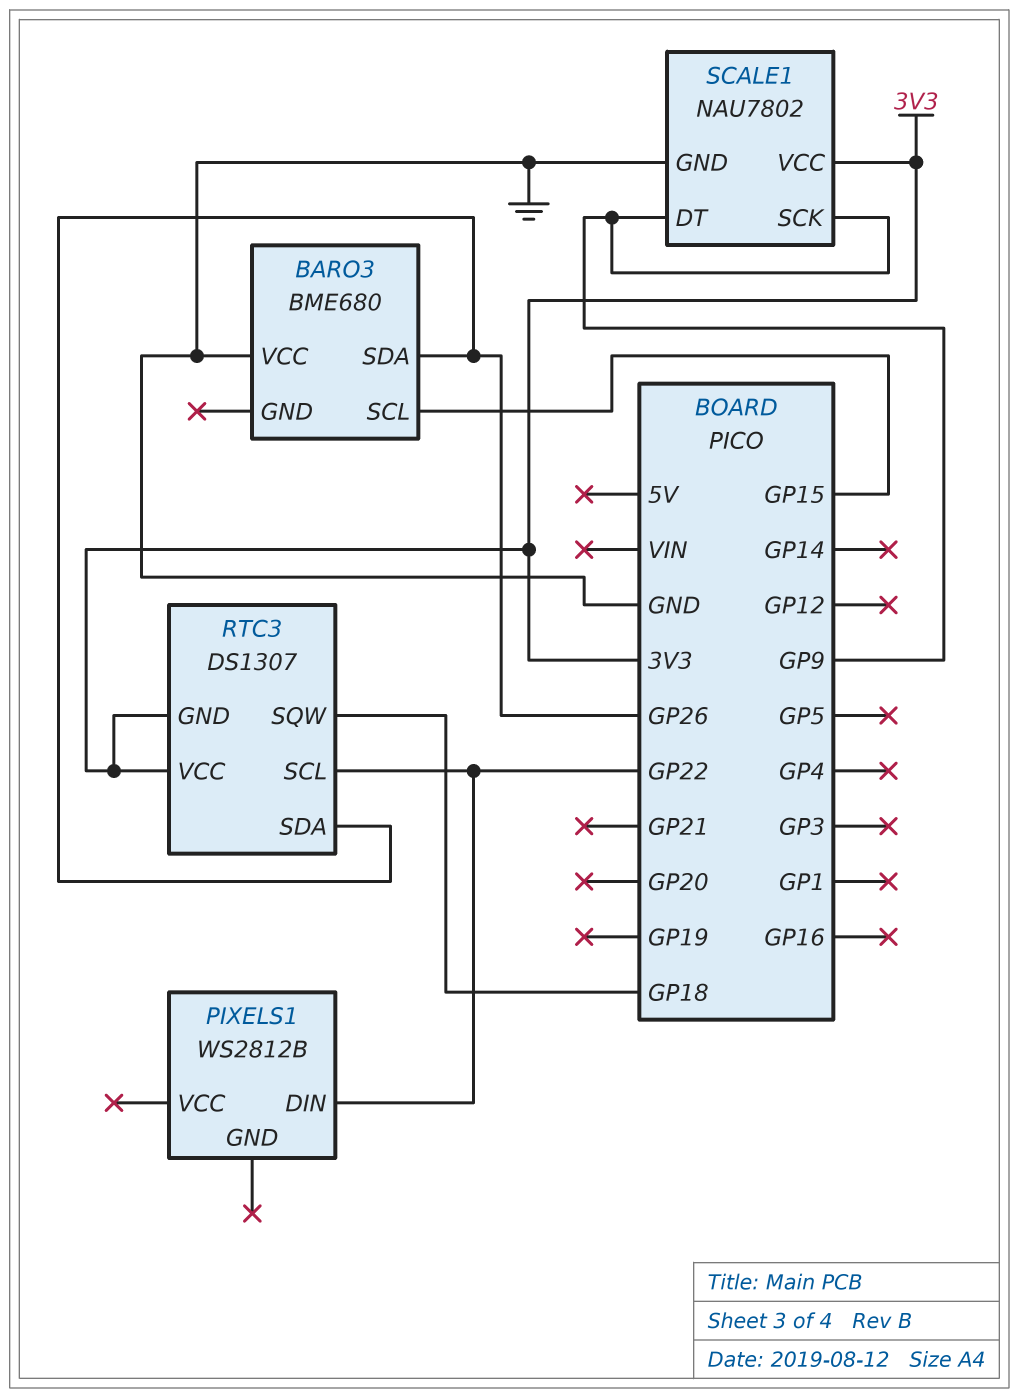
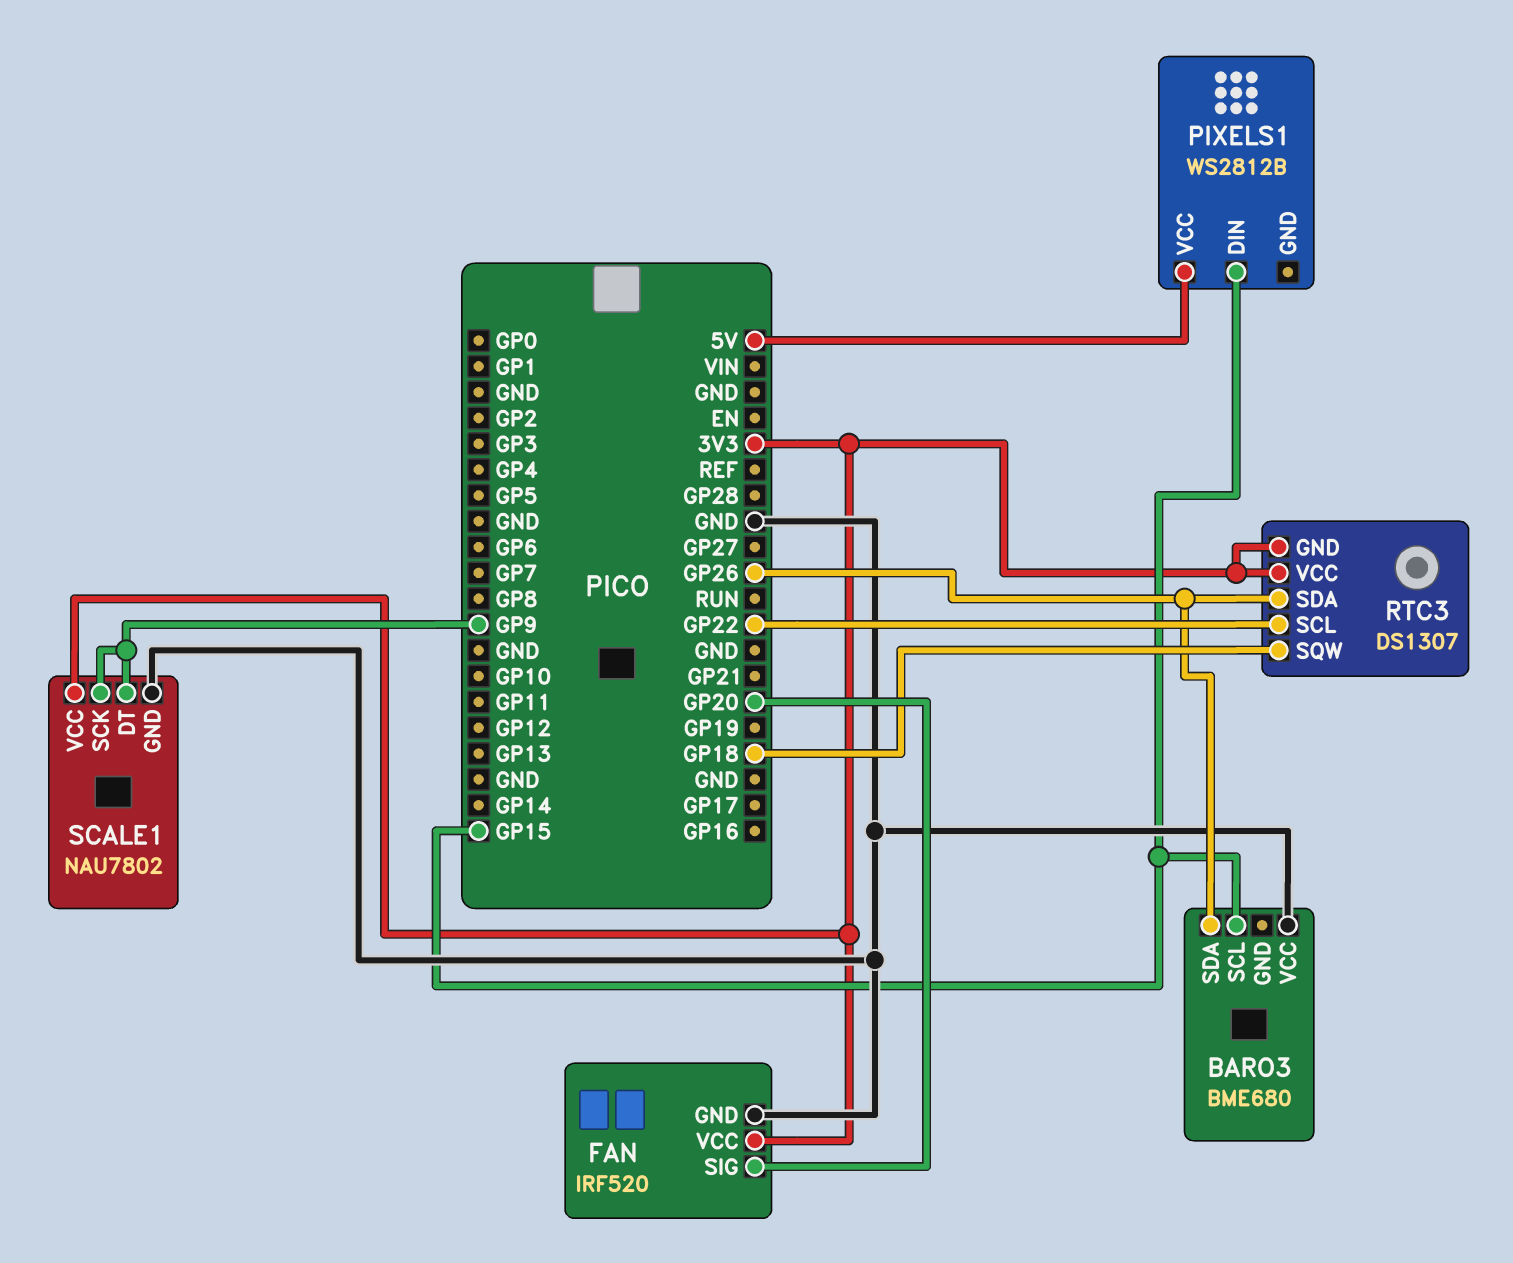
FAN: none -> IRF520
FAN pin GND: none -> GND
FAN pin SIG: none -> GP20
FAN pin VCC: none -> 3V3
PIXELS1 pin DIN: GP22 -> GP15
PIXELS1 pin VCC: none -> 5V

